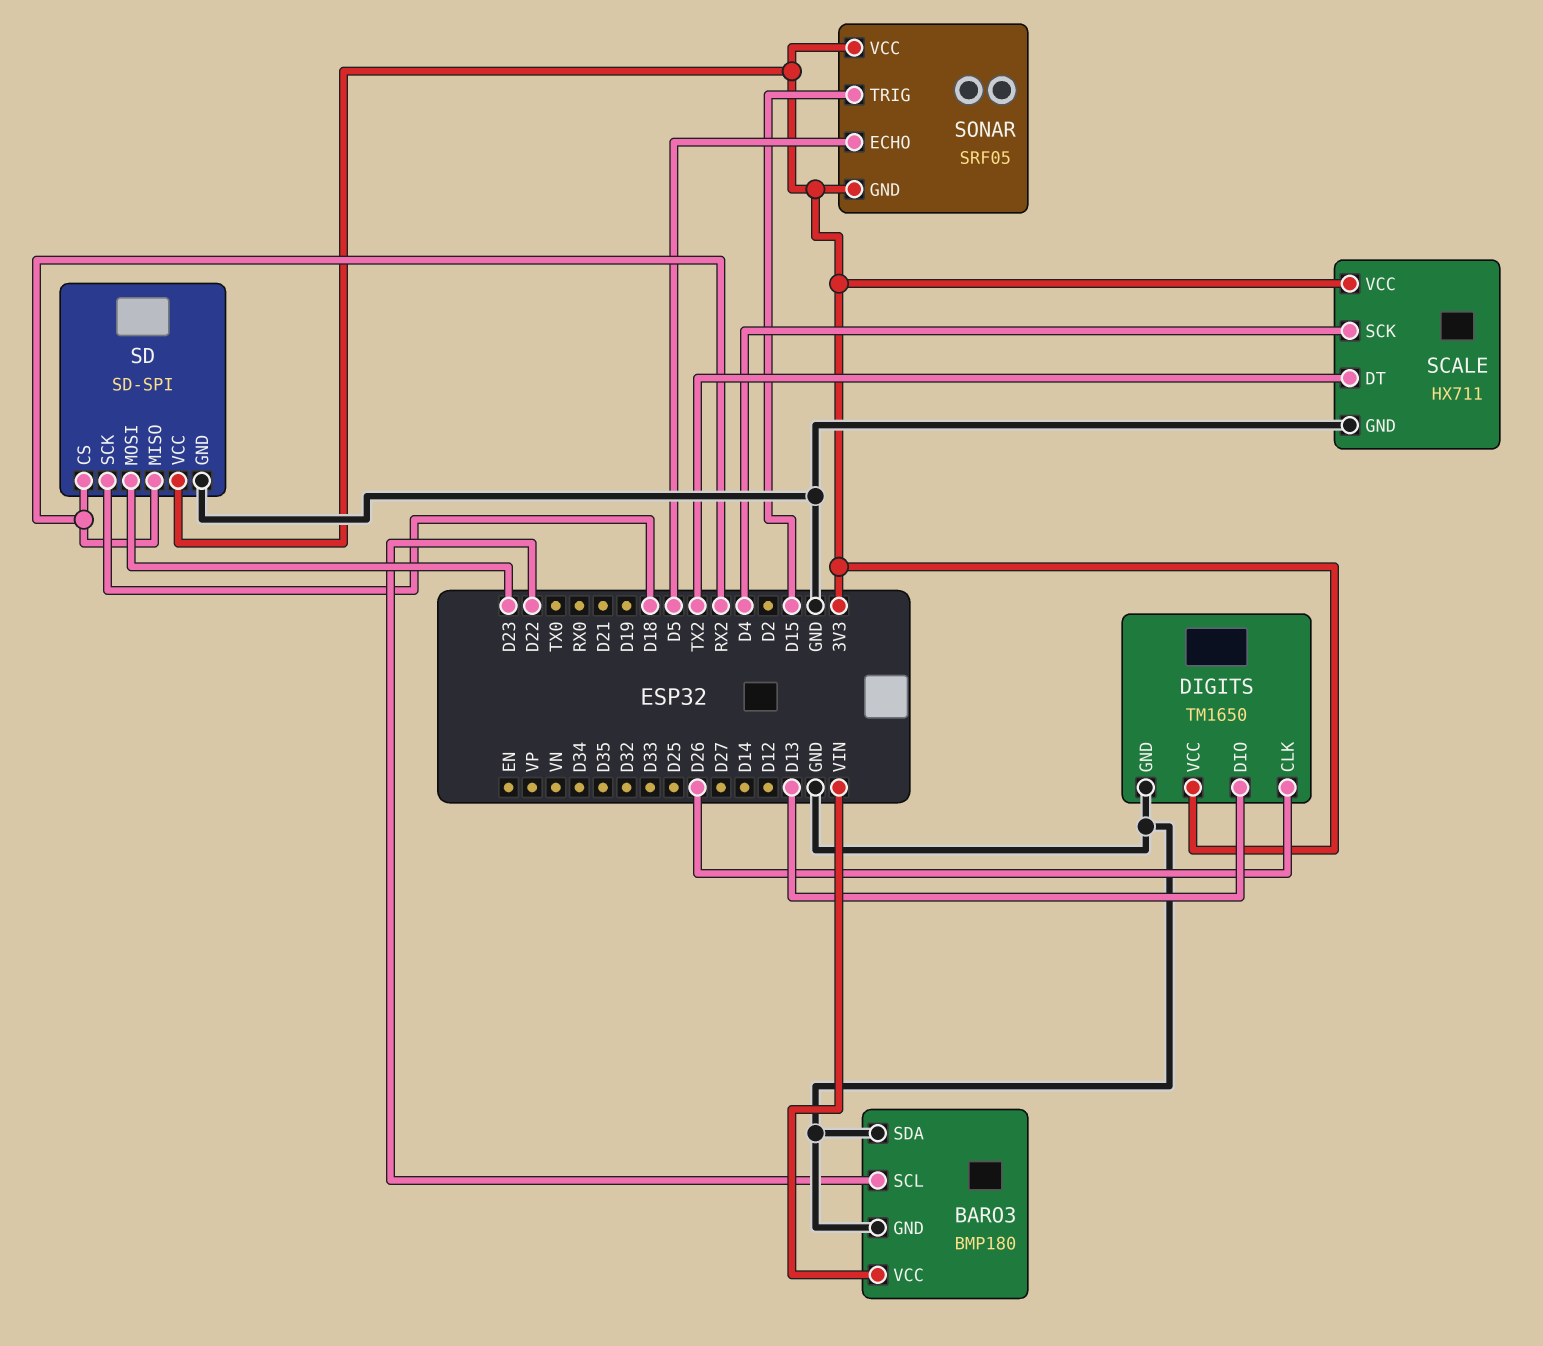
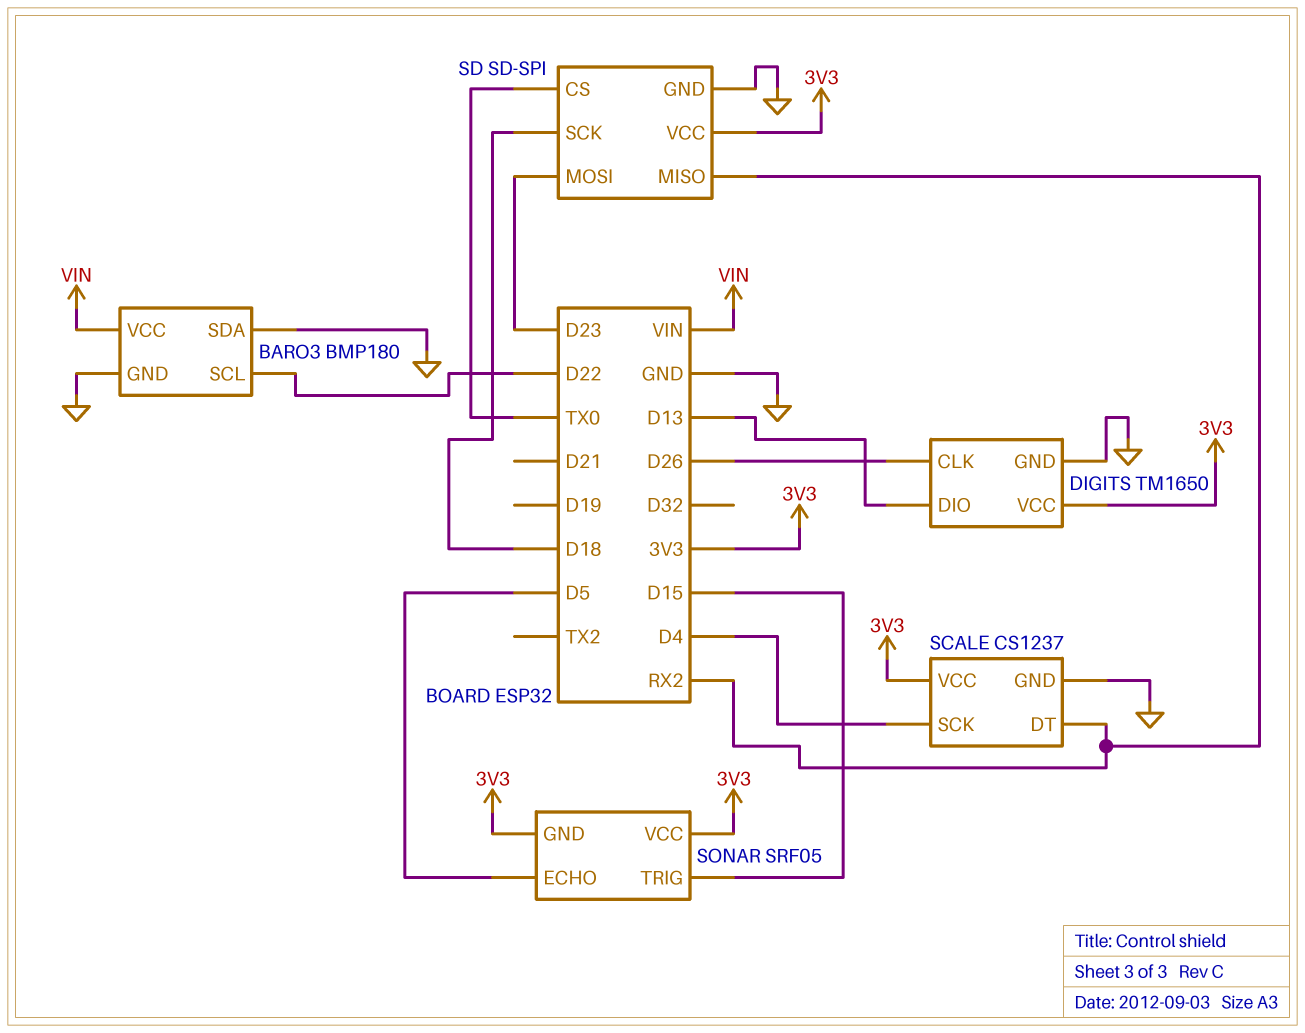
SCALE: HX711 -> CS1237
SCALE pin DT: TX2 -> RX2
SD pin CS: RX2 -> TX0

